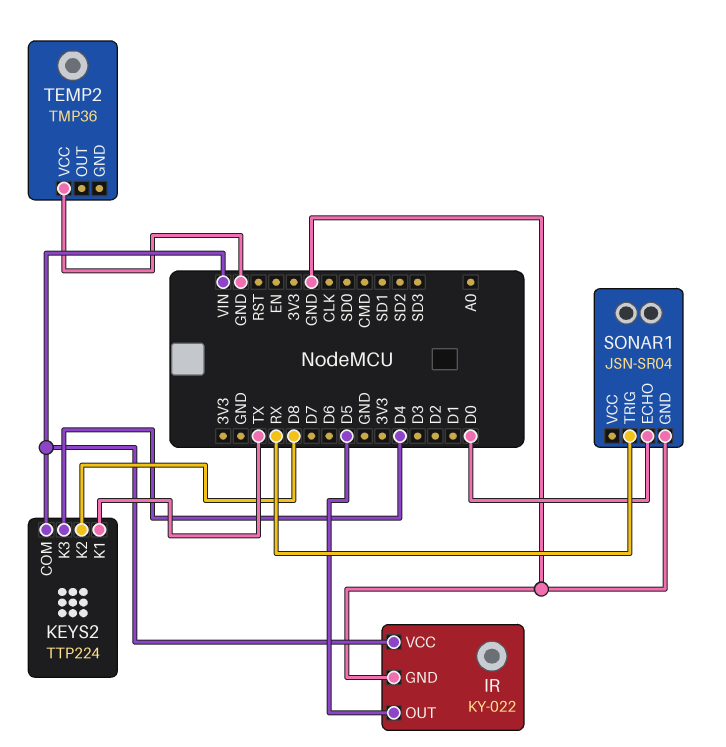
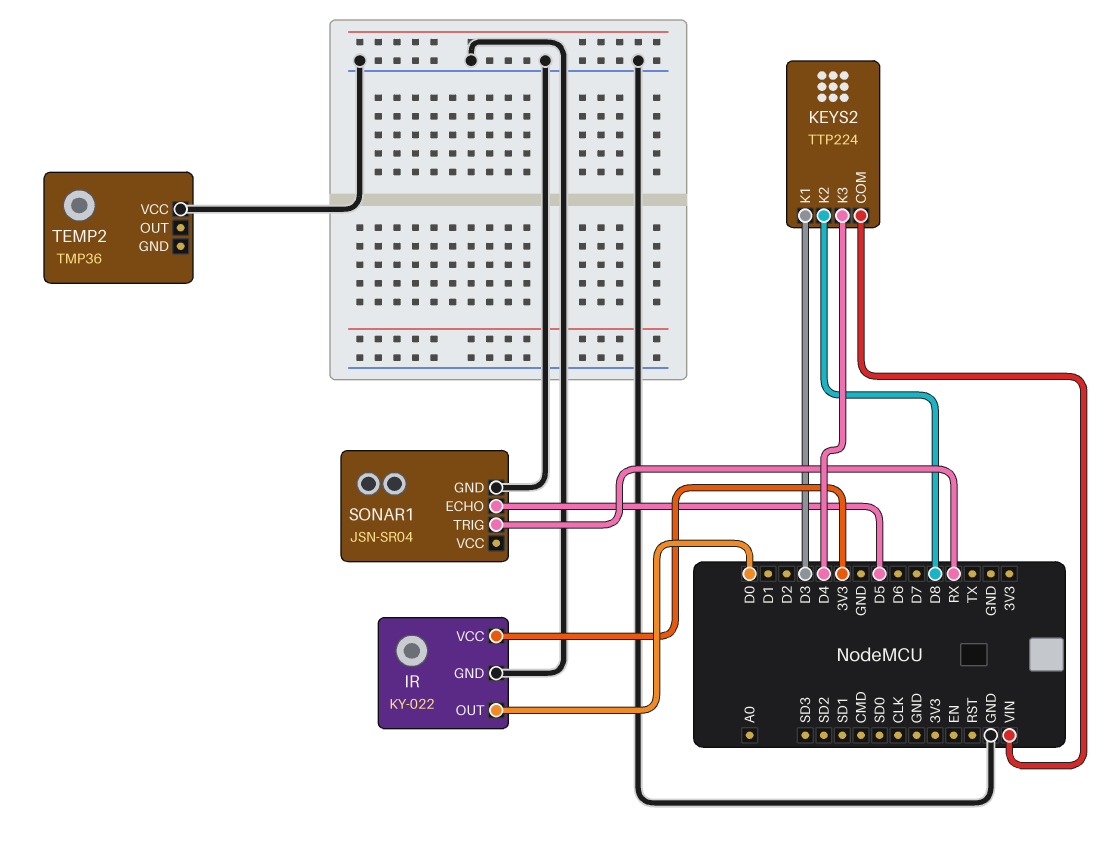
IR pin OUT: D5 -> D0
IR pin VCC: VIN -> 3V3
KEYS2 pin K1: TX -> D3
SONAR1 pin ECHO: D0 -> D5

